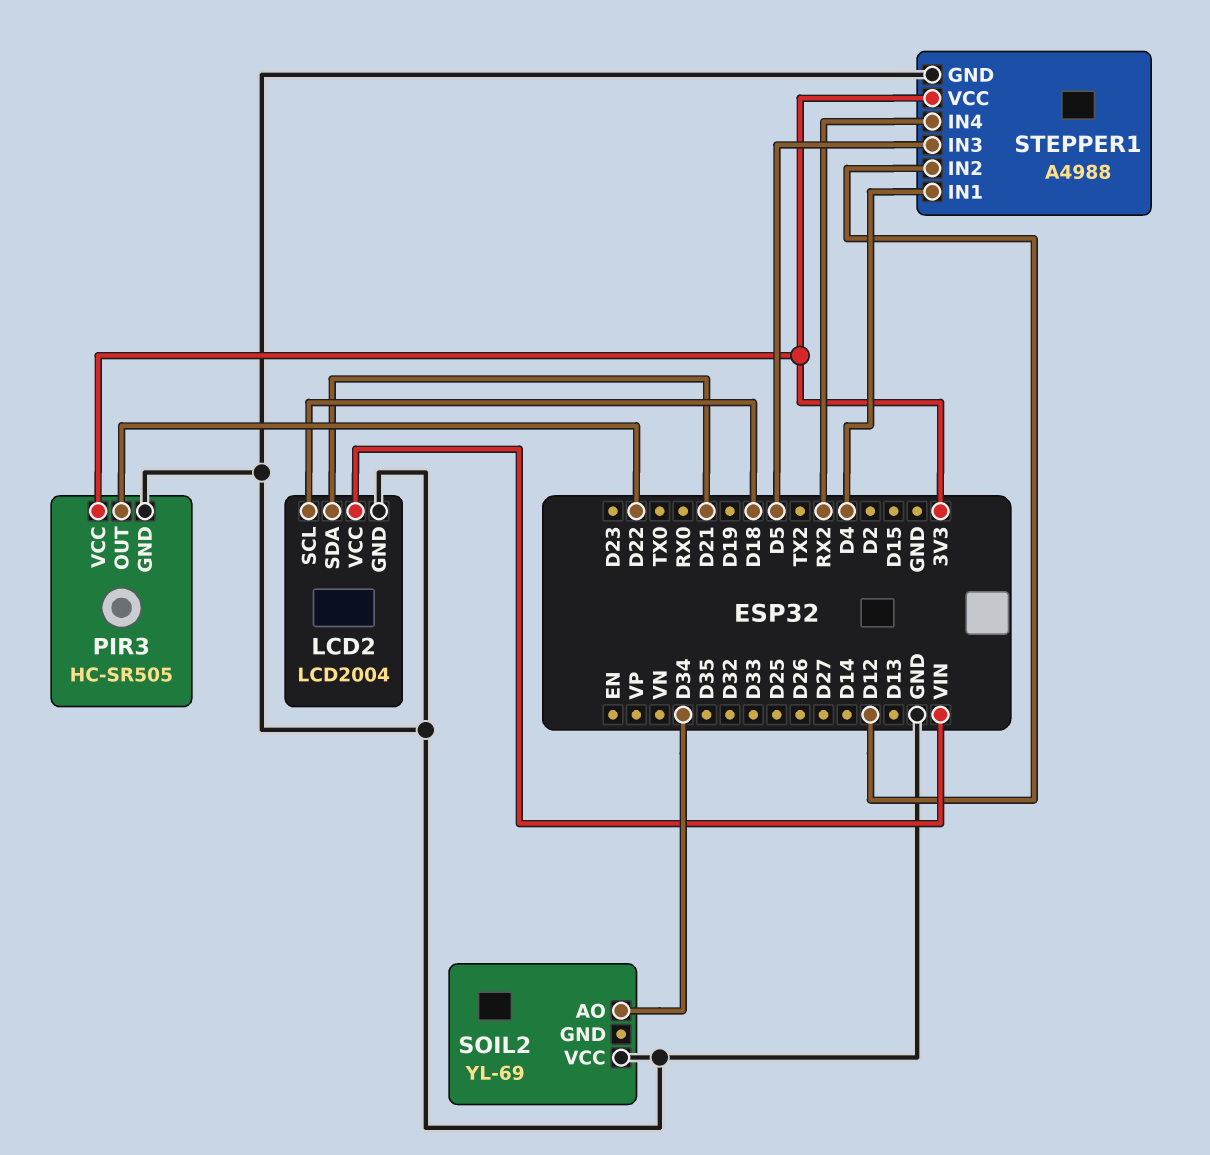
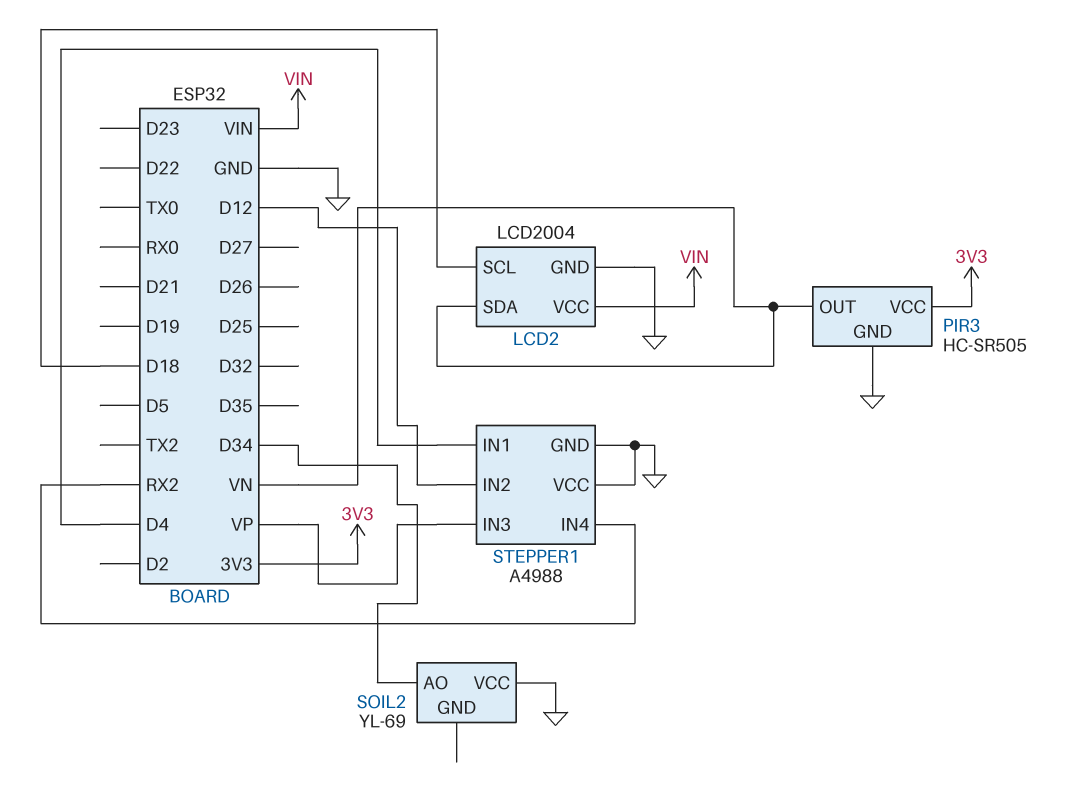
LCD2 pin SDA: D21 -> VN
PIR3 pin OUT: D22 -> VN
STEPPER1 pin IN3: D5 -> VP
STEPPER1 pin VCC: 3V3 -> GND

